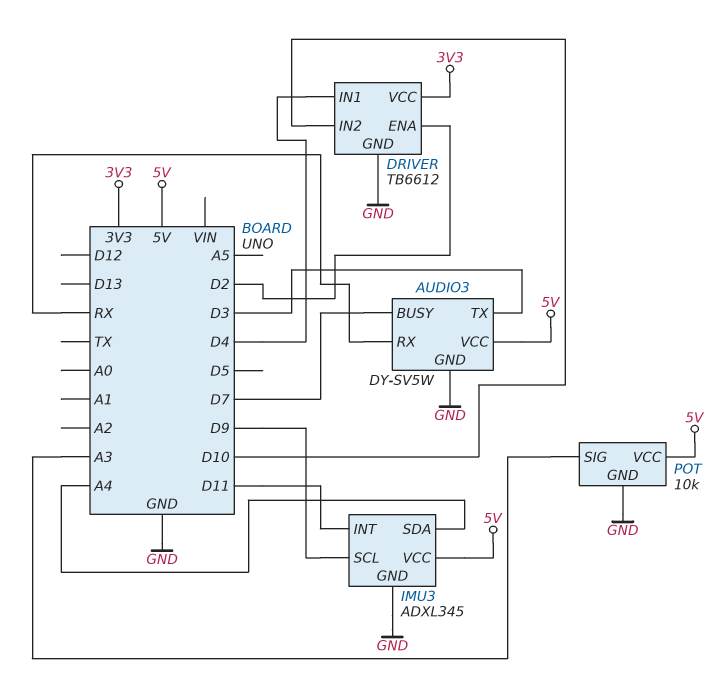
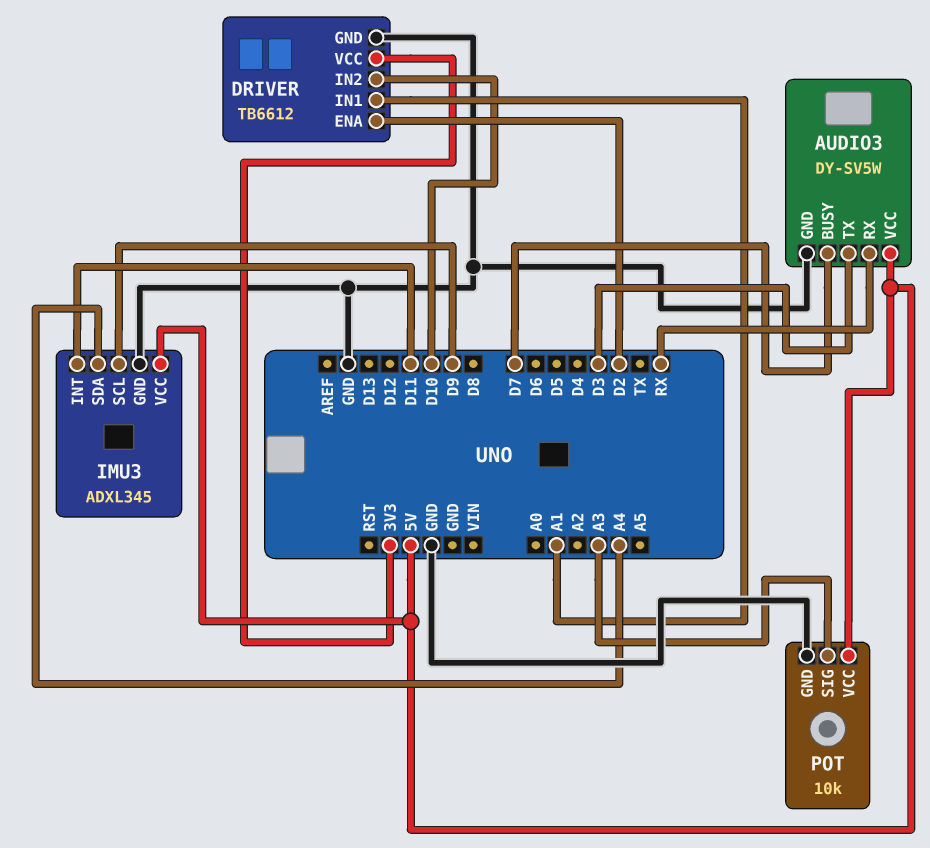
DRIVER pin IN1: D4 -> A1

